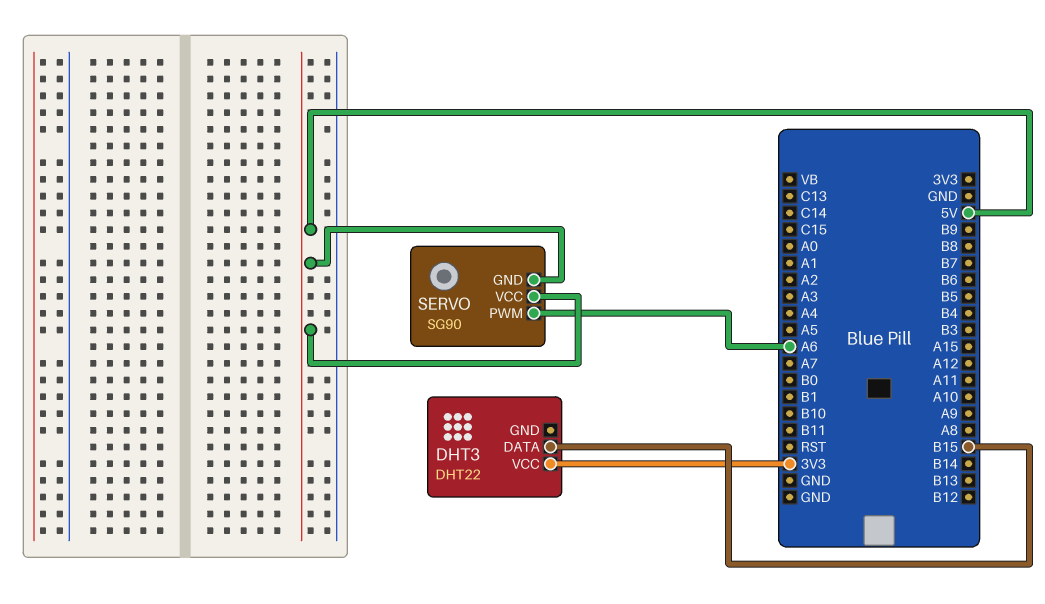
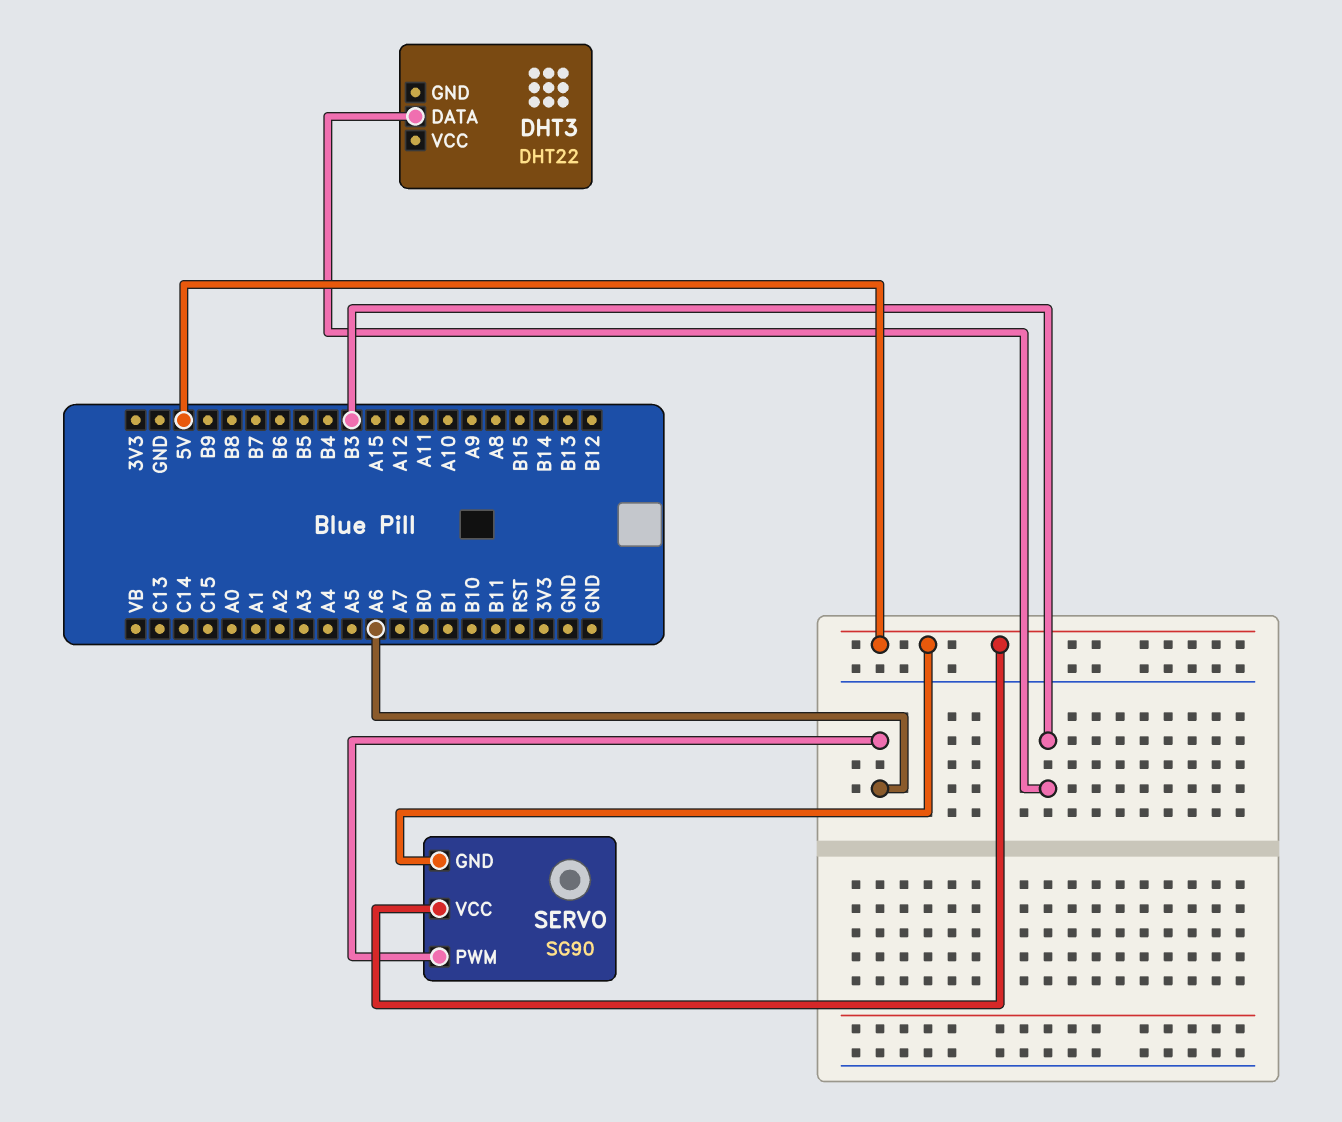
DHT3 pin DATA: B15 -> B3
DHT3 pin VCC: 3V3 -> none

